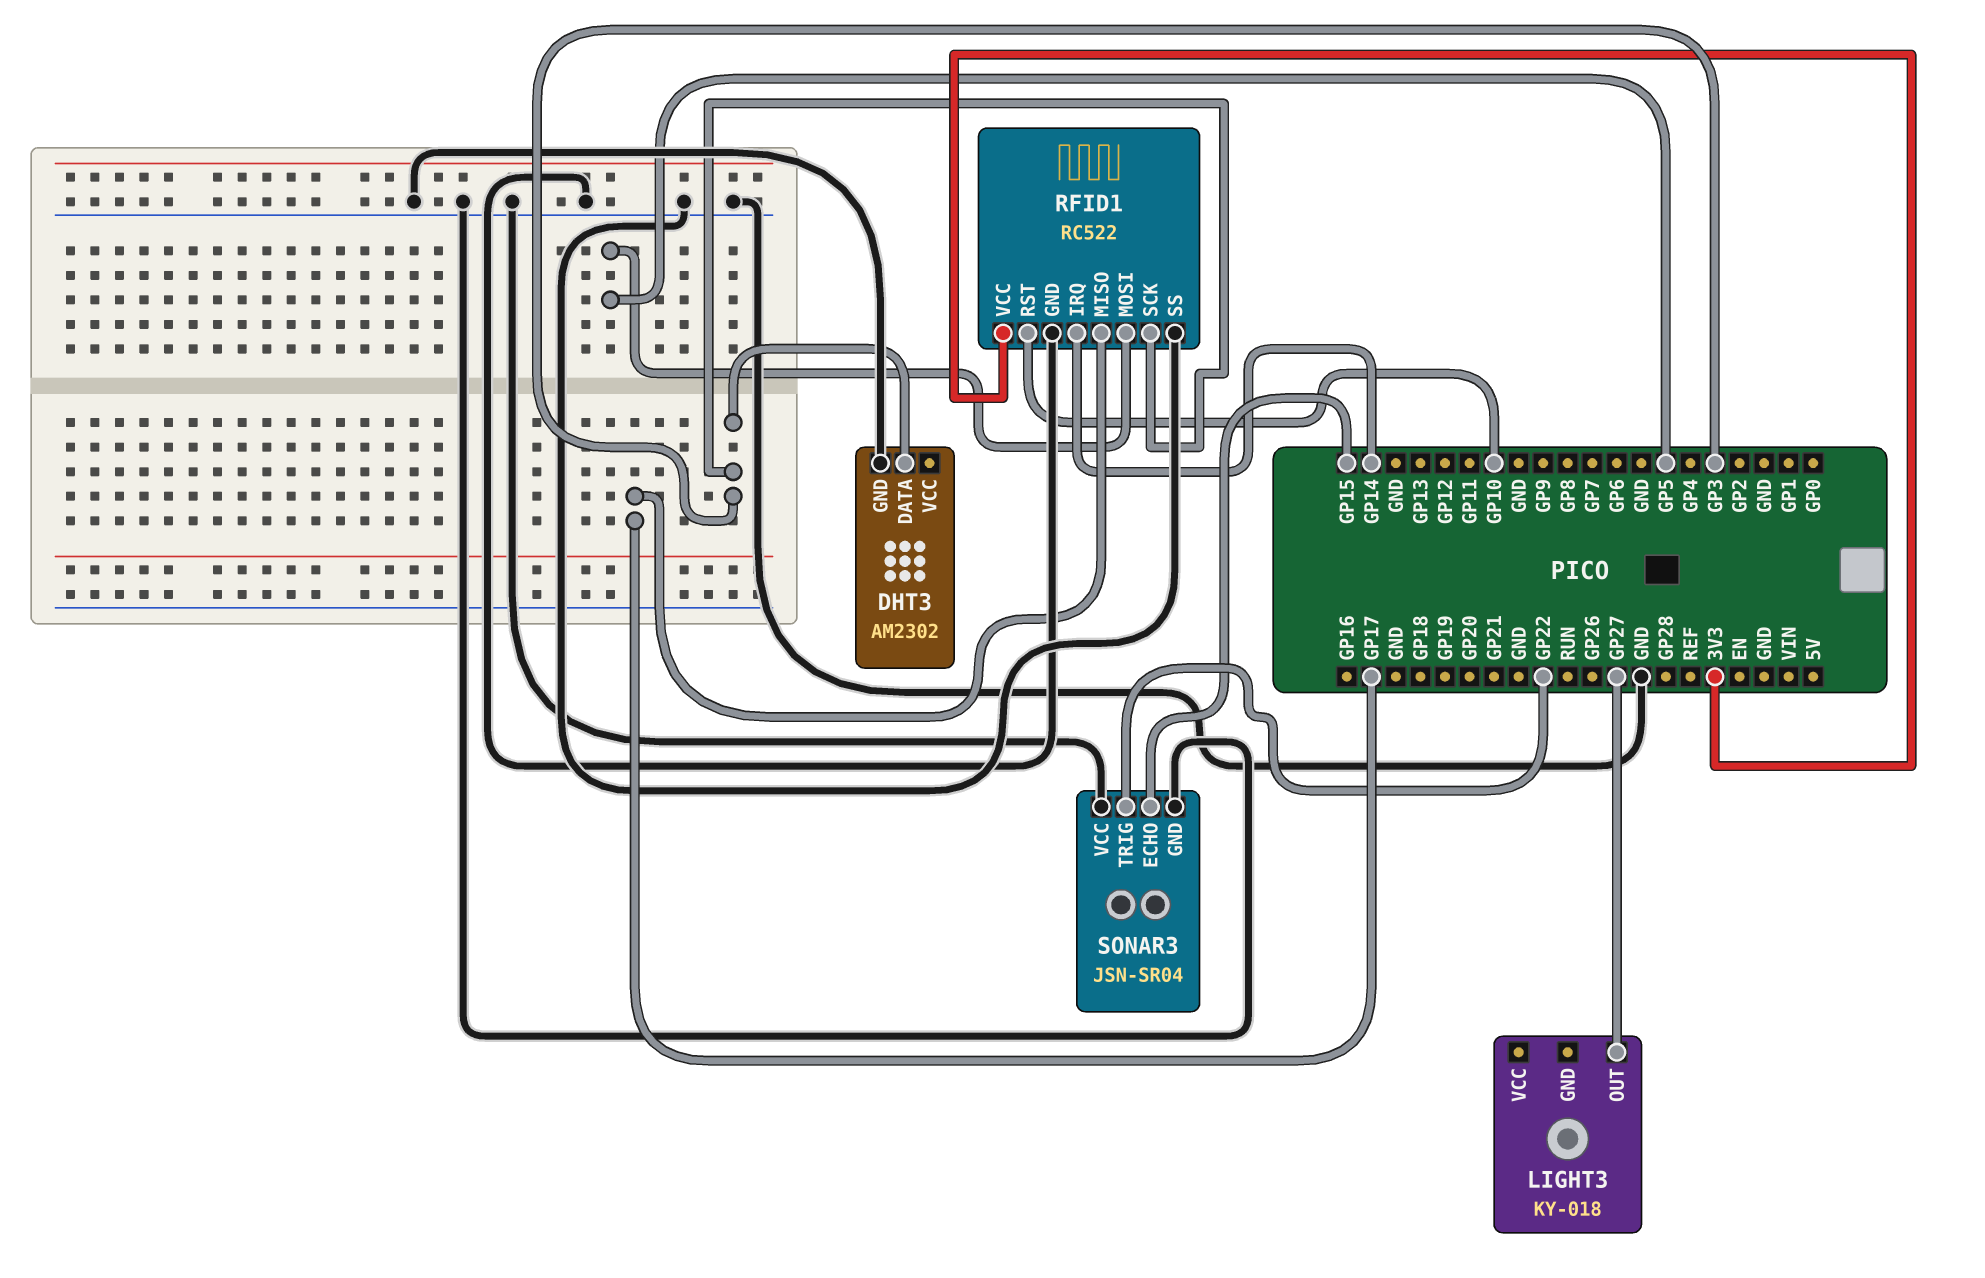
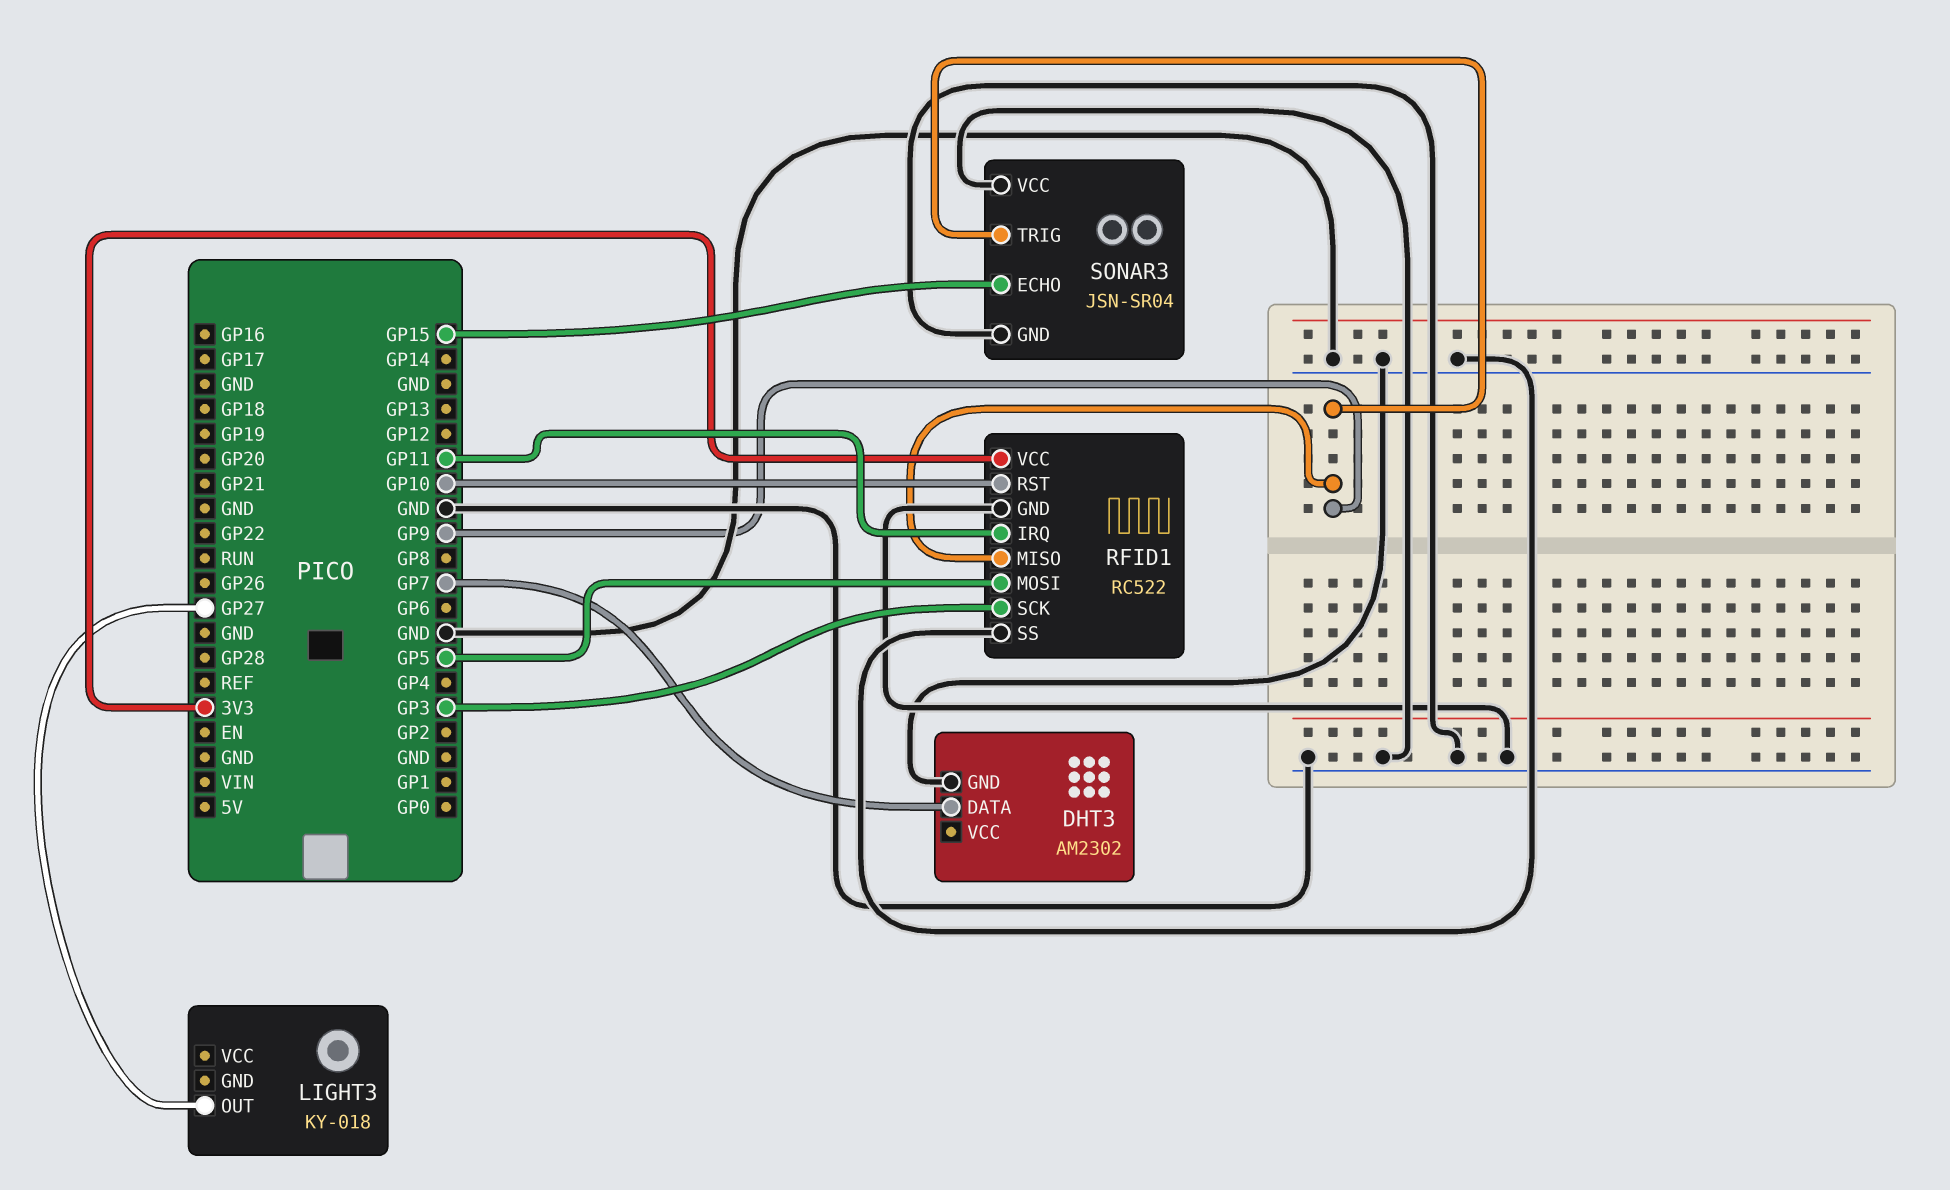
DHT3 pin DATA: GP3 -> GP7
RFID1 pin IRQ: GP14 -> GP11
RFID1 pin MISO: GP17 -> GP9
SONAR3 pin TRIG: GP22 -> GP9

